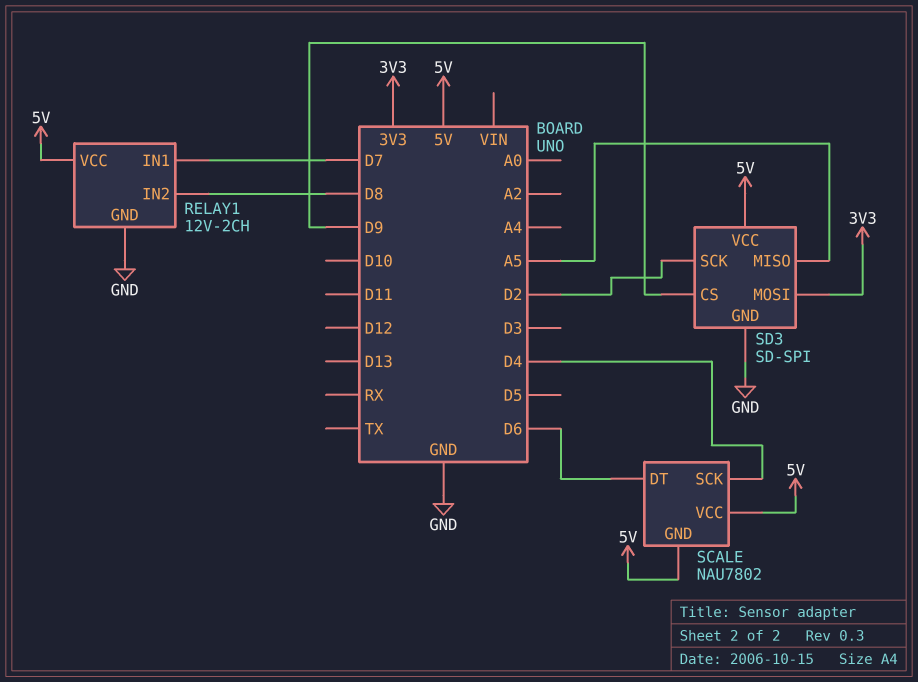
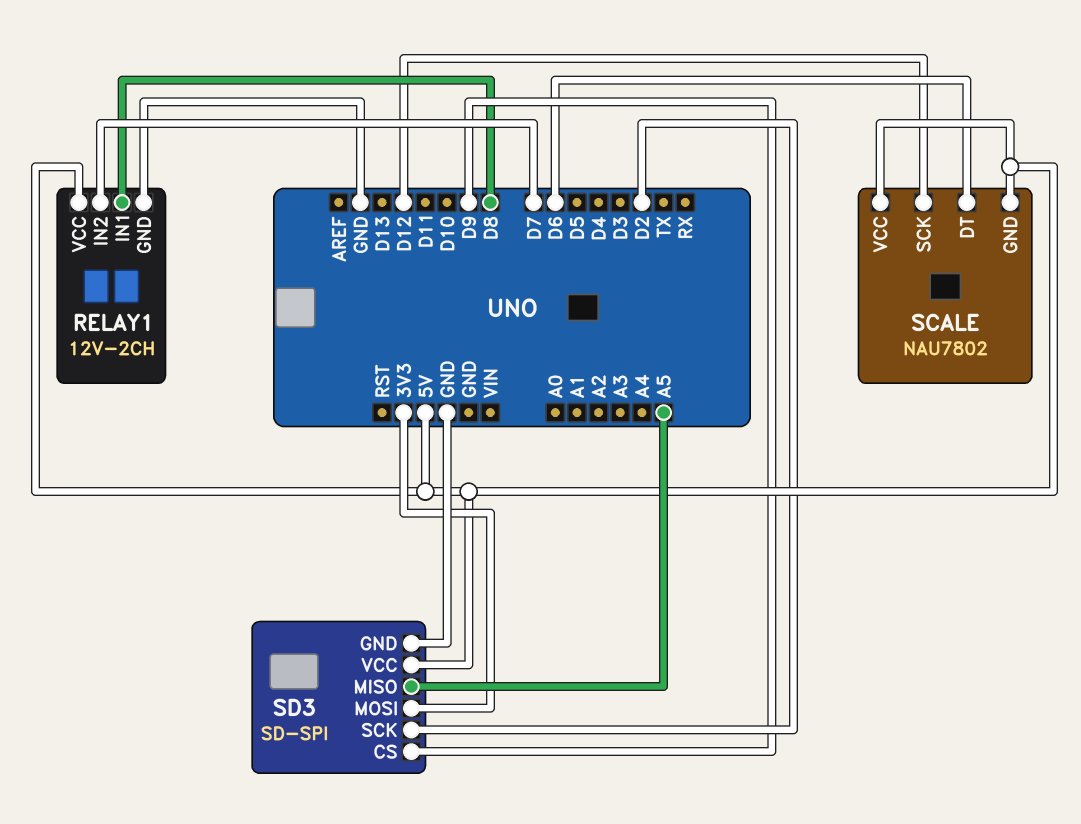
RELAY1 pin IN1: D7 -> D8
RELAY1 pin IN2: D8 -> D7
SCALE pin SCK: D4 -> D12

